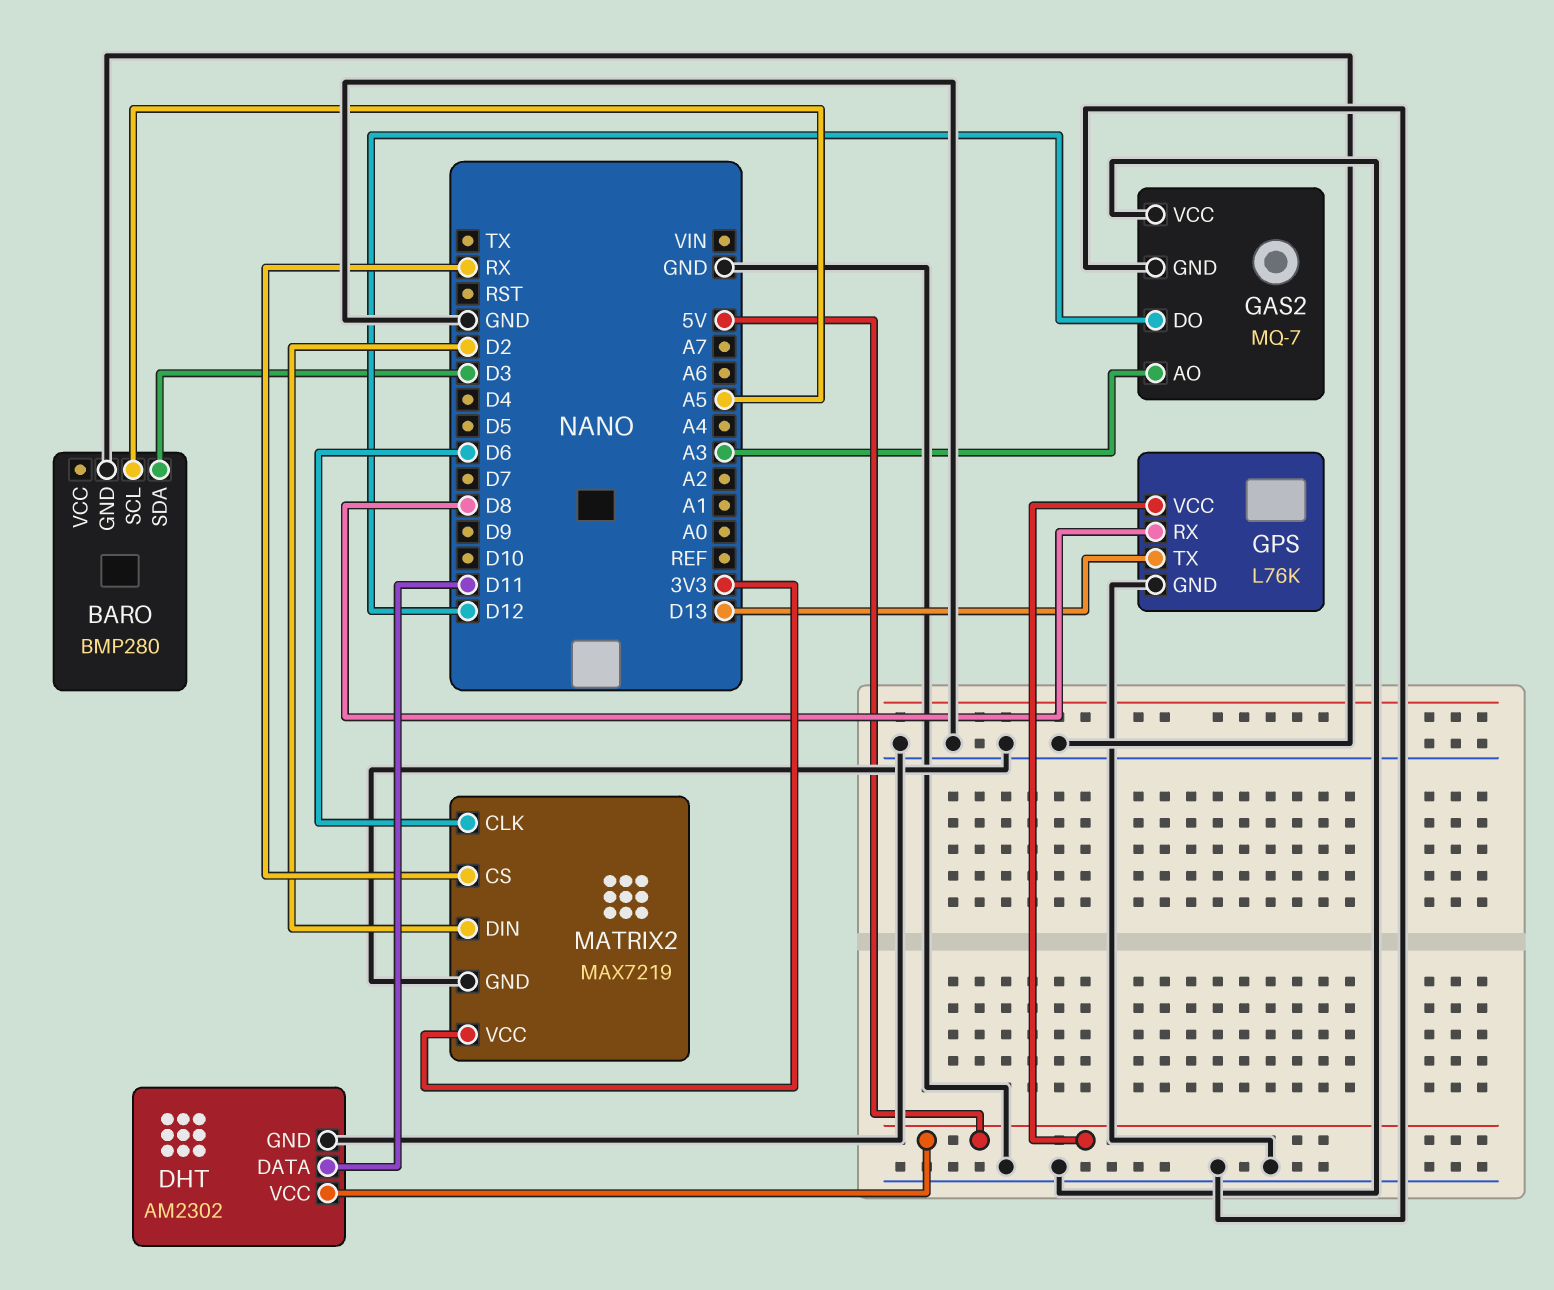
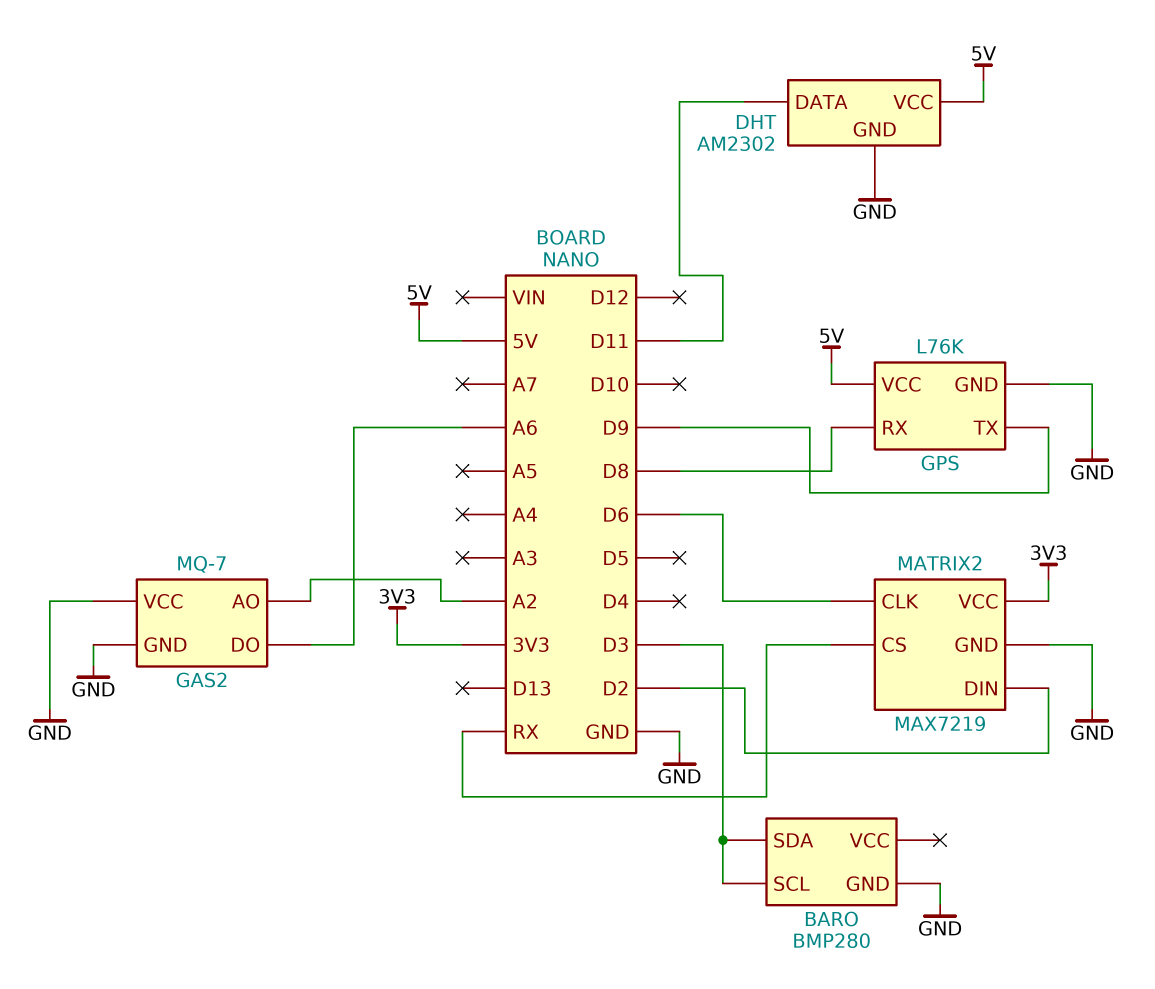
BARO pin SCL: A5 -> D3
GAS2 pin AO: A3 -> A2
GAS2 pin DO: D12 -> A6
GPS pin TX: D13 -> D9

